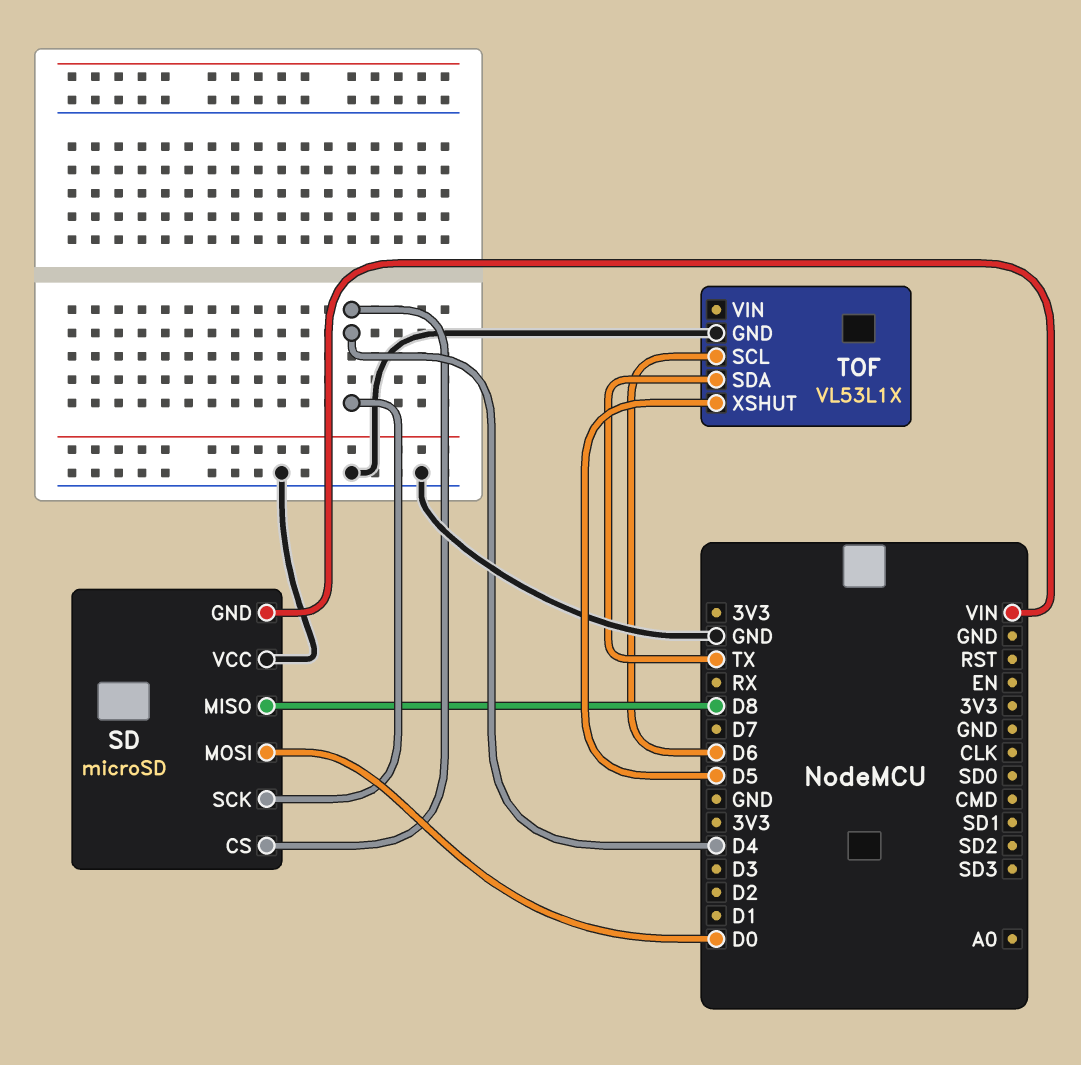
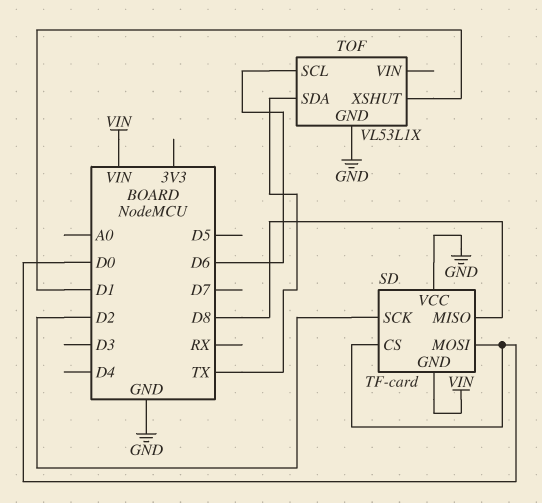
SD: microSD -> TF-card
SD pin CS: D4 -> D0
SD pin SCK: D4 -> D2
TOF pin XSHUT: D5 -> D1

